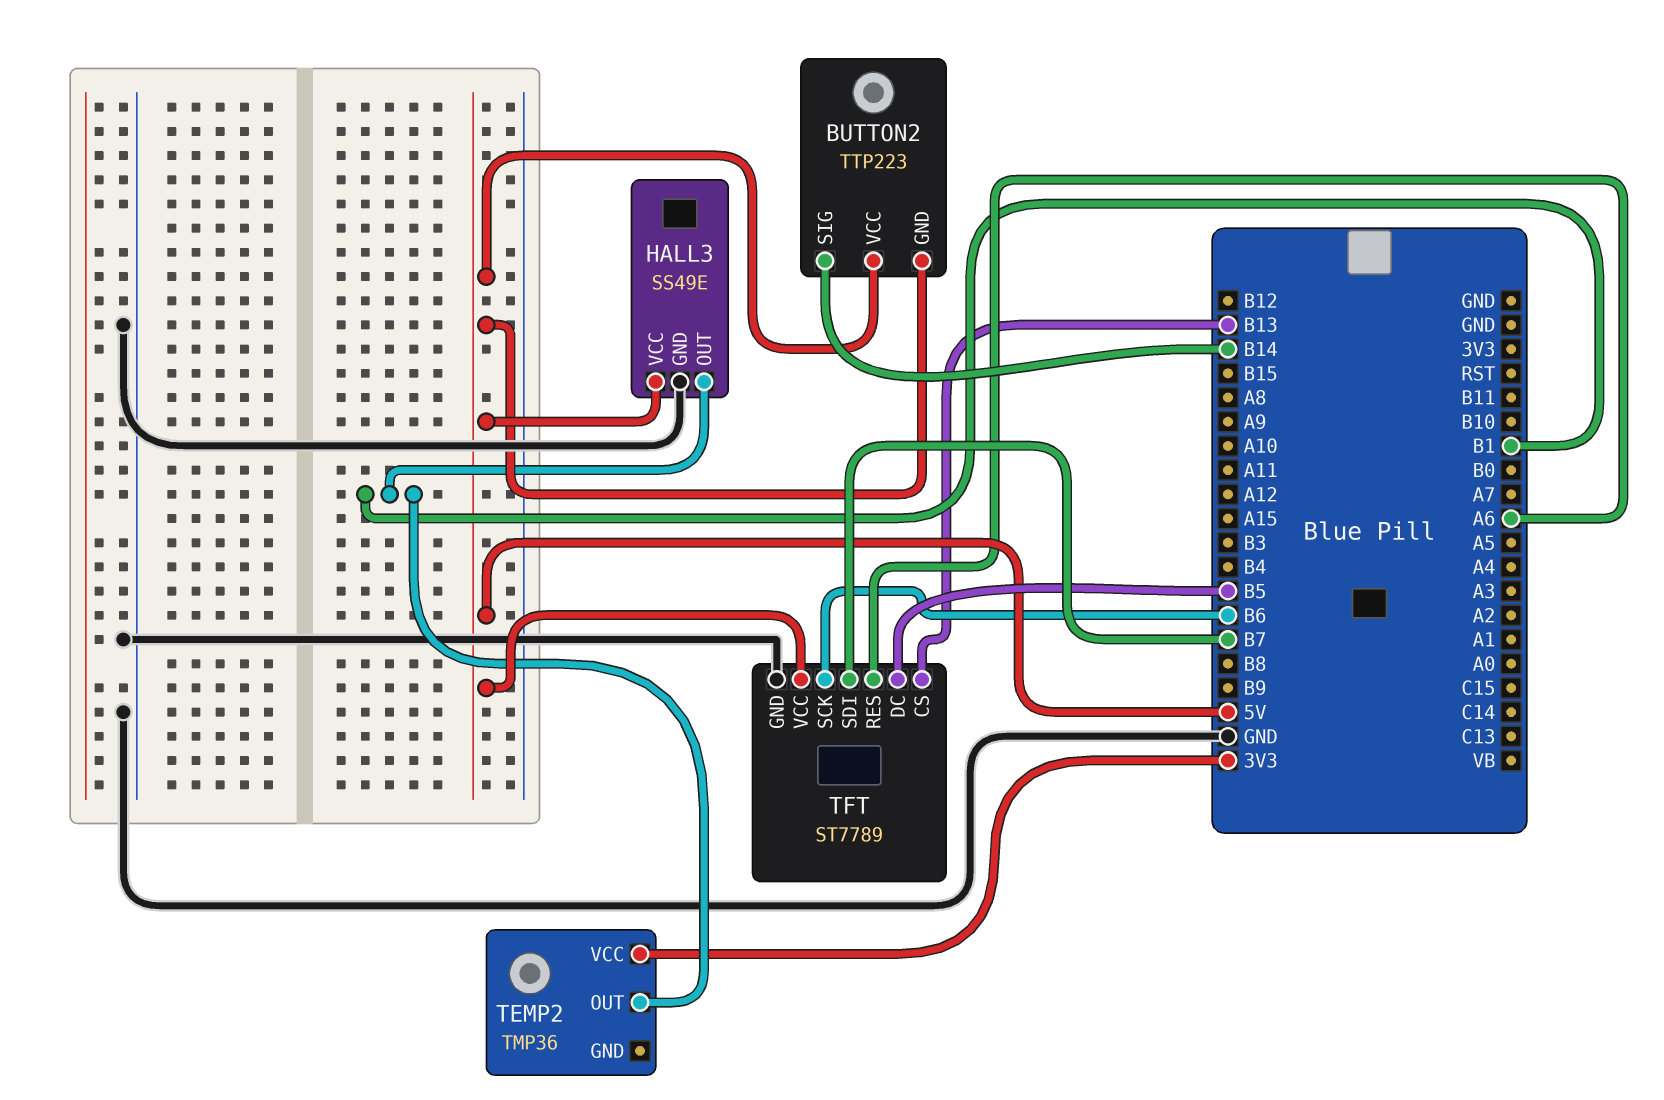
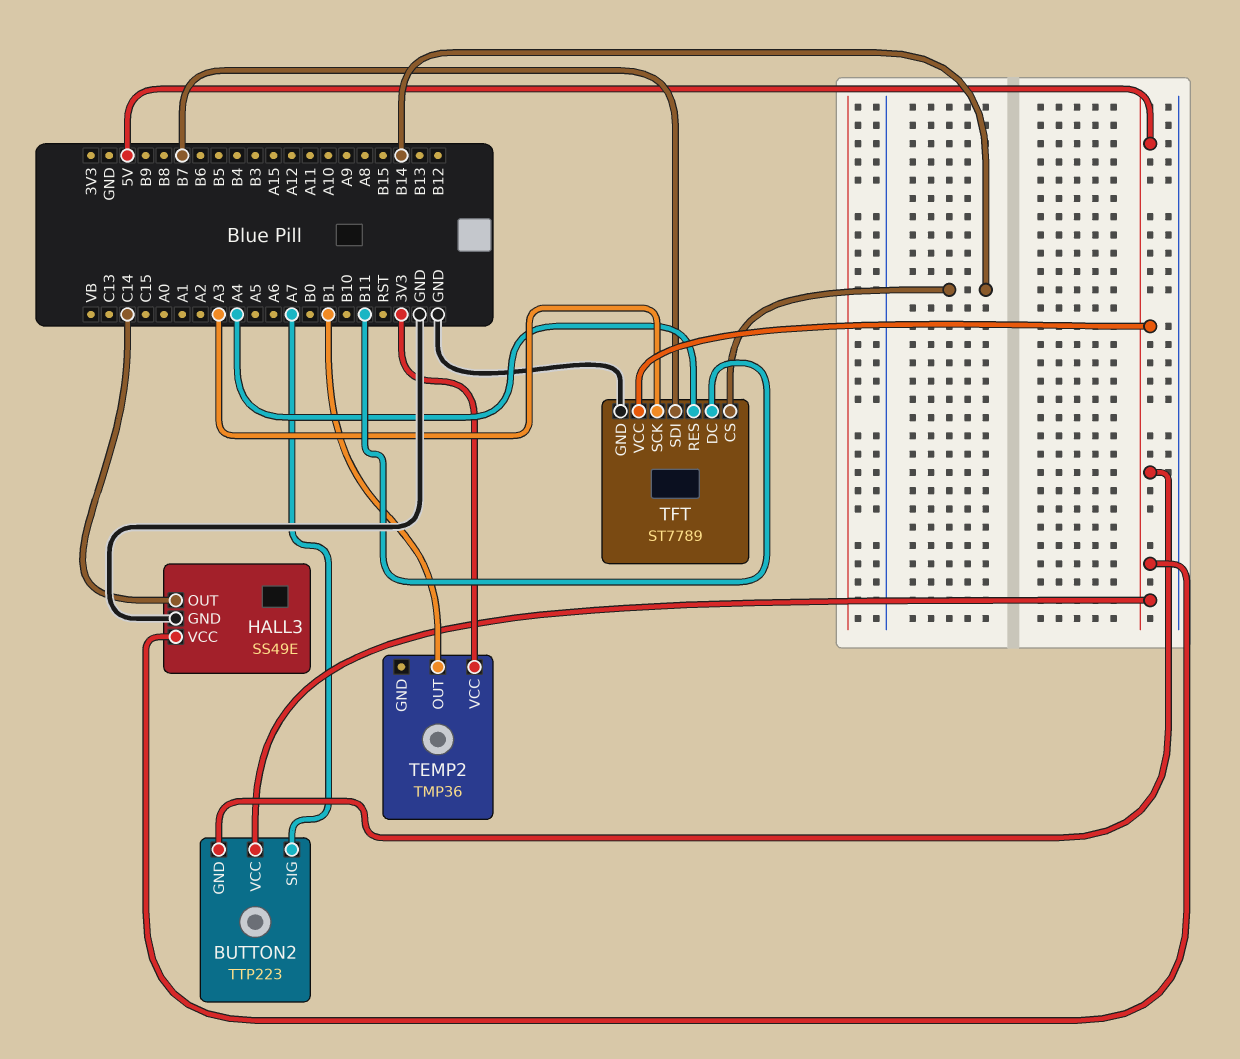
BUTTON2 pin SIG: B14 -> A7
HALL3 pin OUT: B1 -> C14
TFT pin CS: B13 -> B14
TFT pin DC: B5 -> B11
TFT pin RES: A6 -> A4
TFT pin SCK: B6 -> A3

